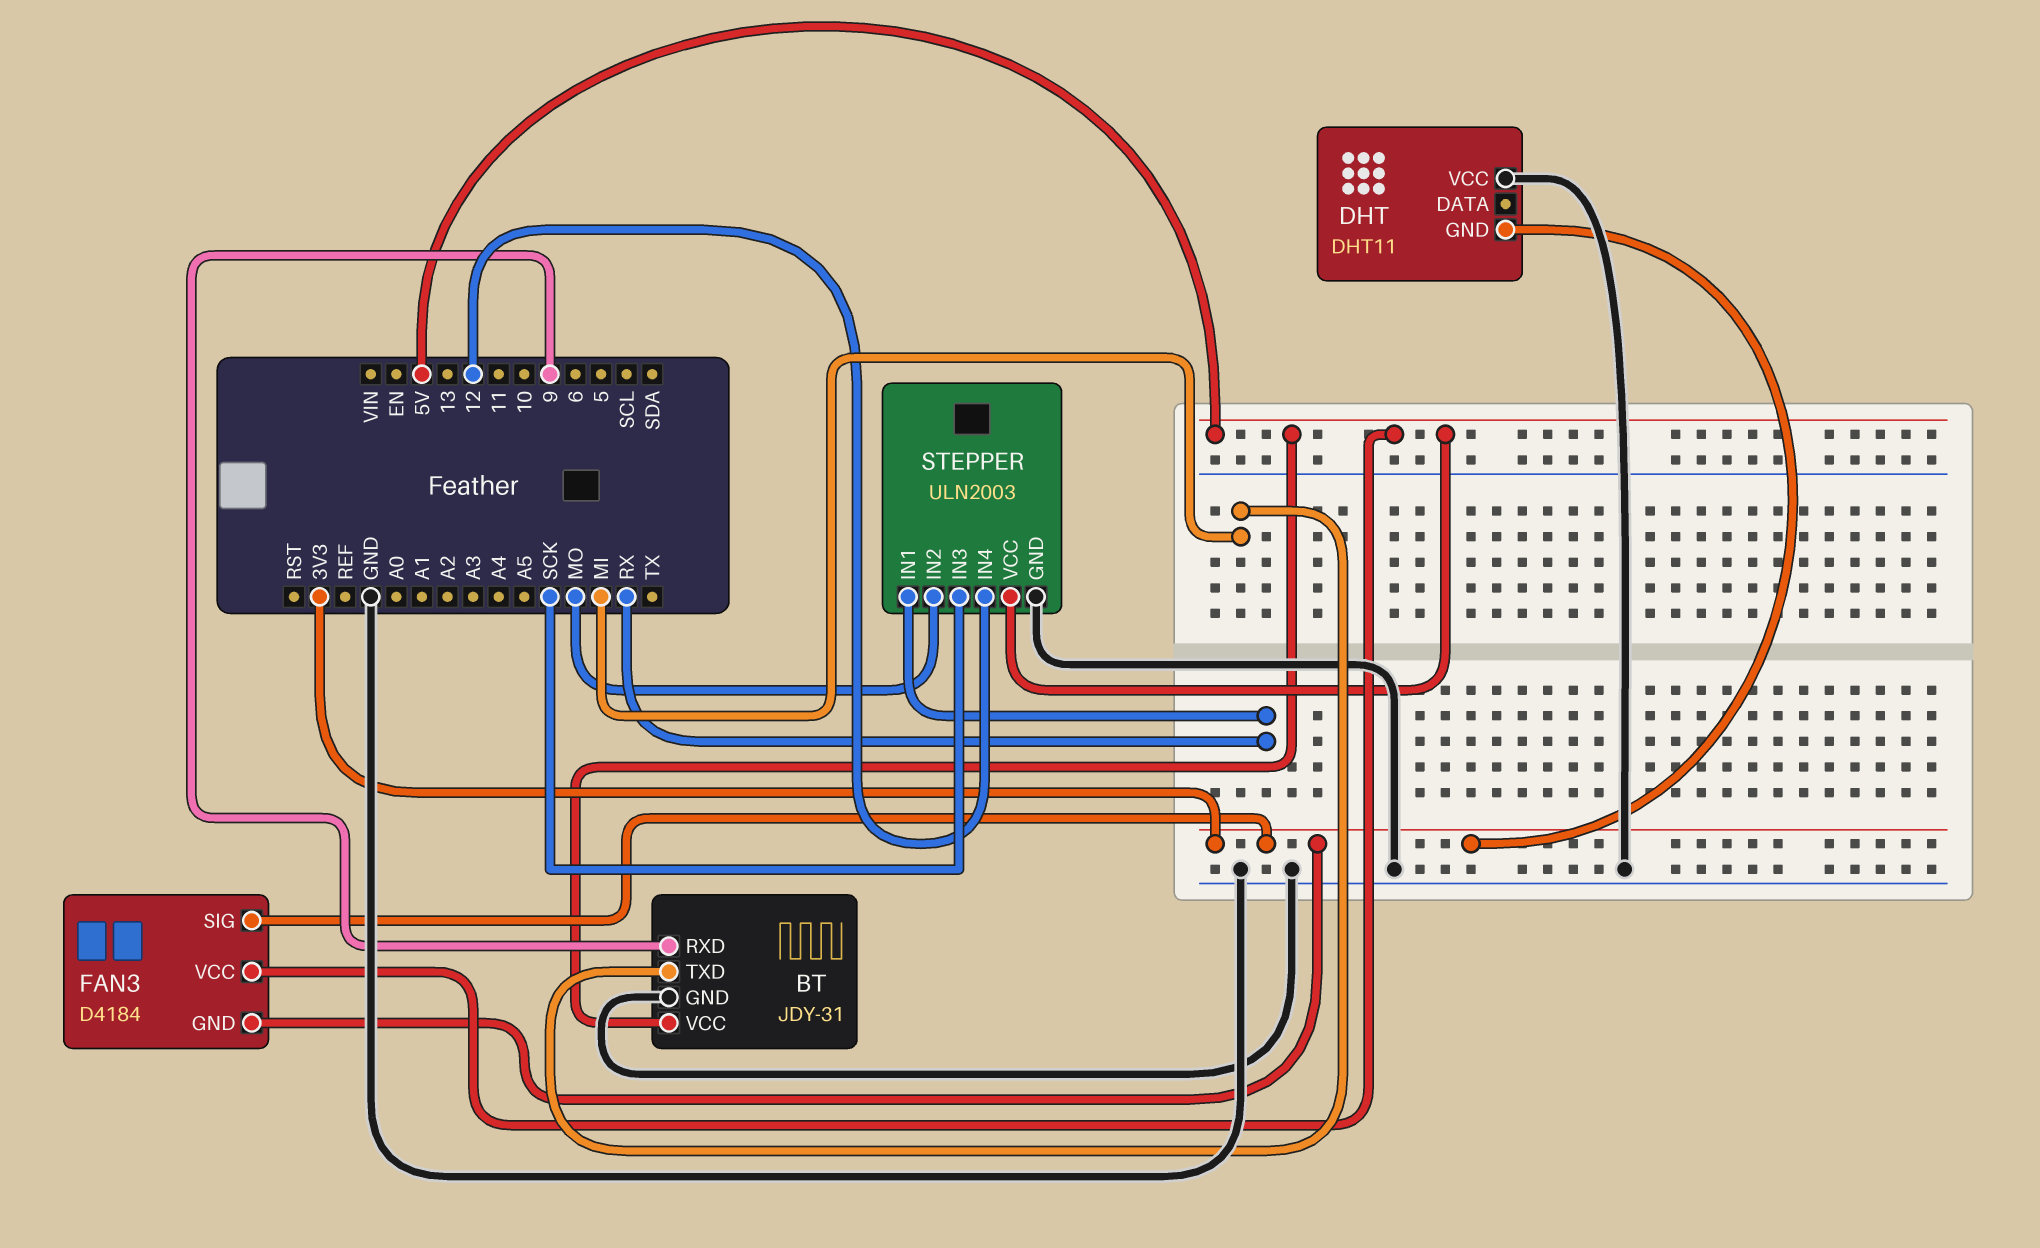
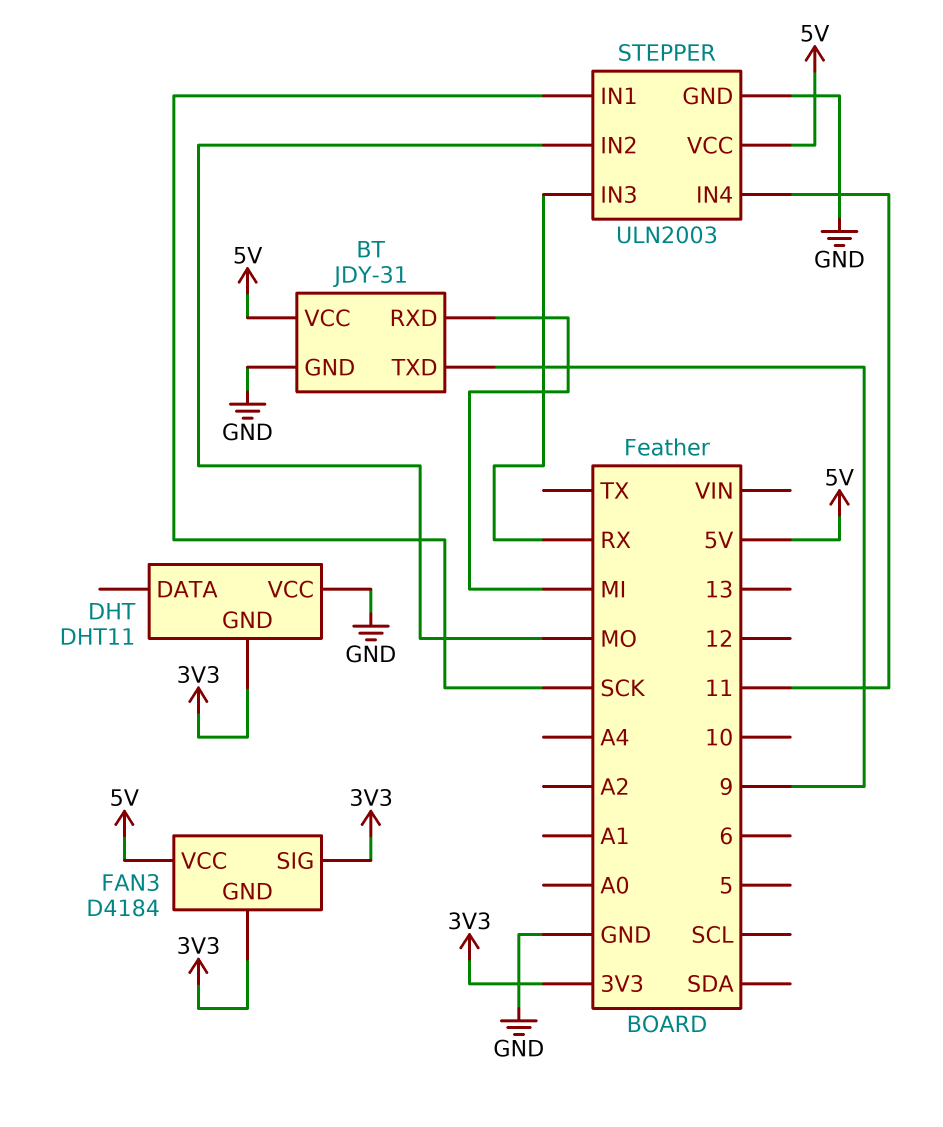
BT pin RXD: 9 -> MI
BT pin TXD: MI -> 9
STEPPER pin IN1: RX -> SCK
STEPPER pin IN3: SCK -> RX
STEPPER pin IN4: 12 -> 11

